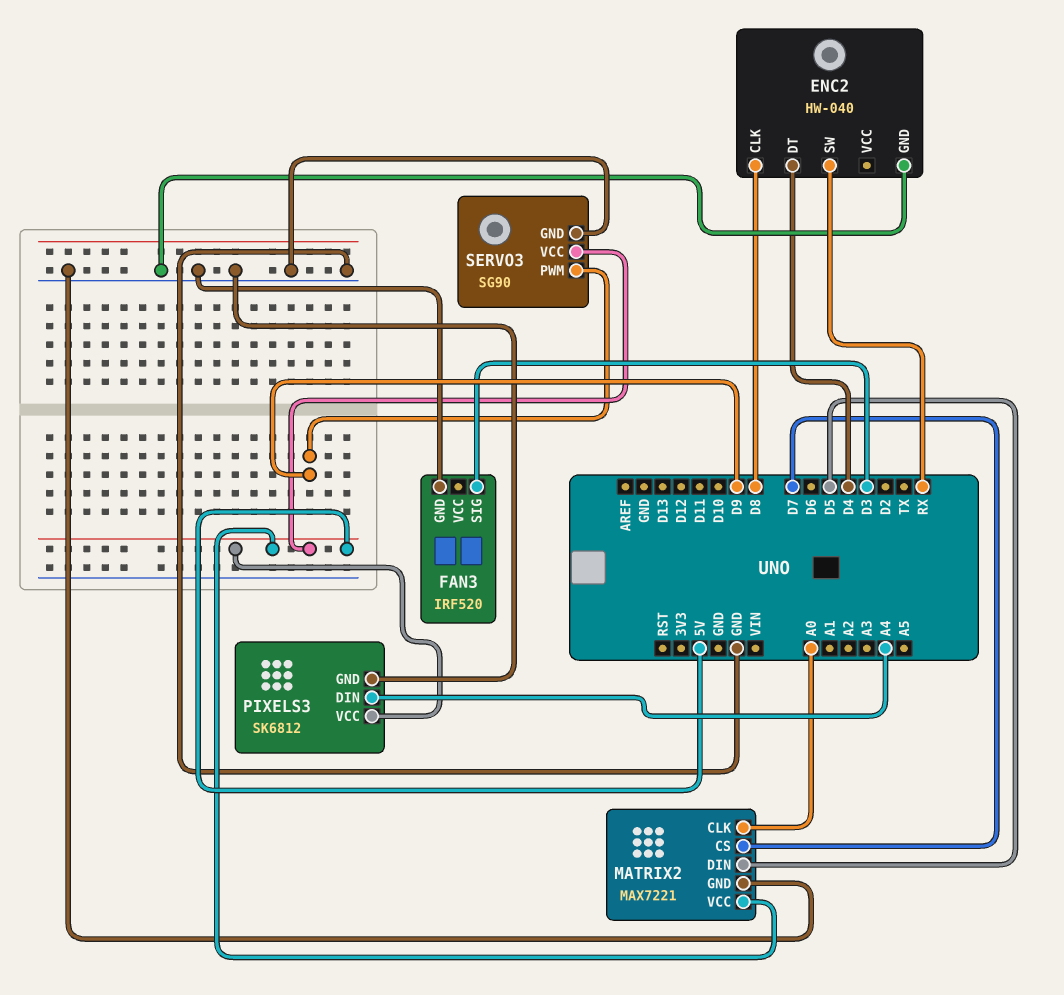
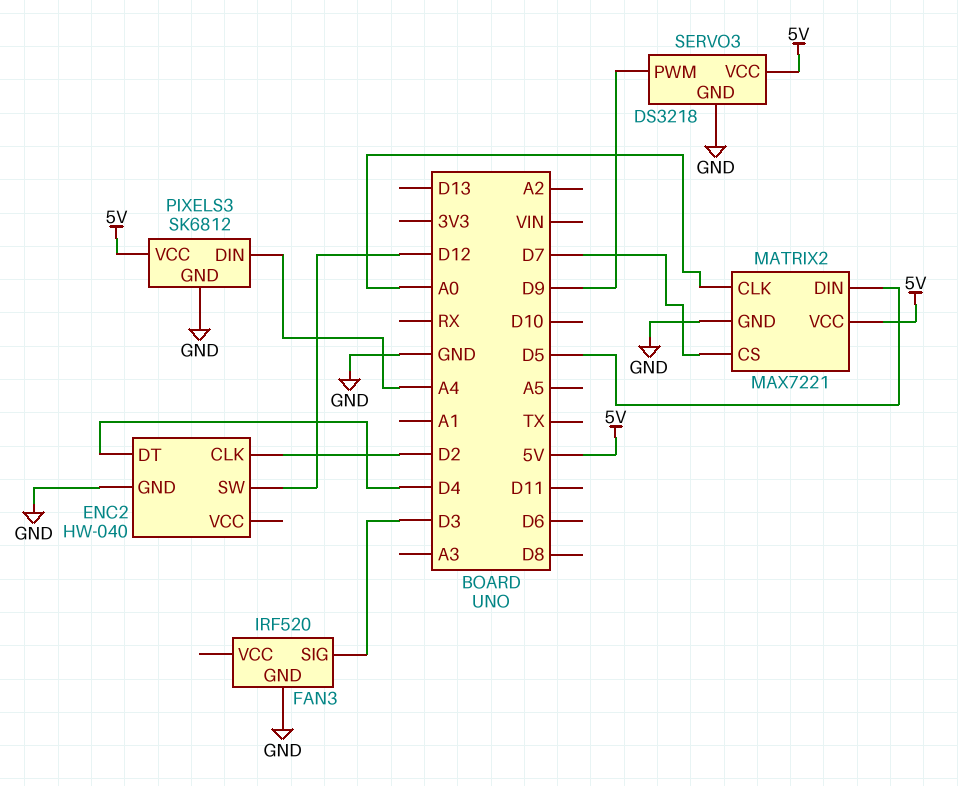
ENC2 pin CLK: D8 -> D2
ENC2 pin SW: RX -> D12
SERVO3: SG90 -> DS3218

